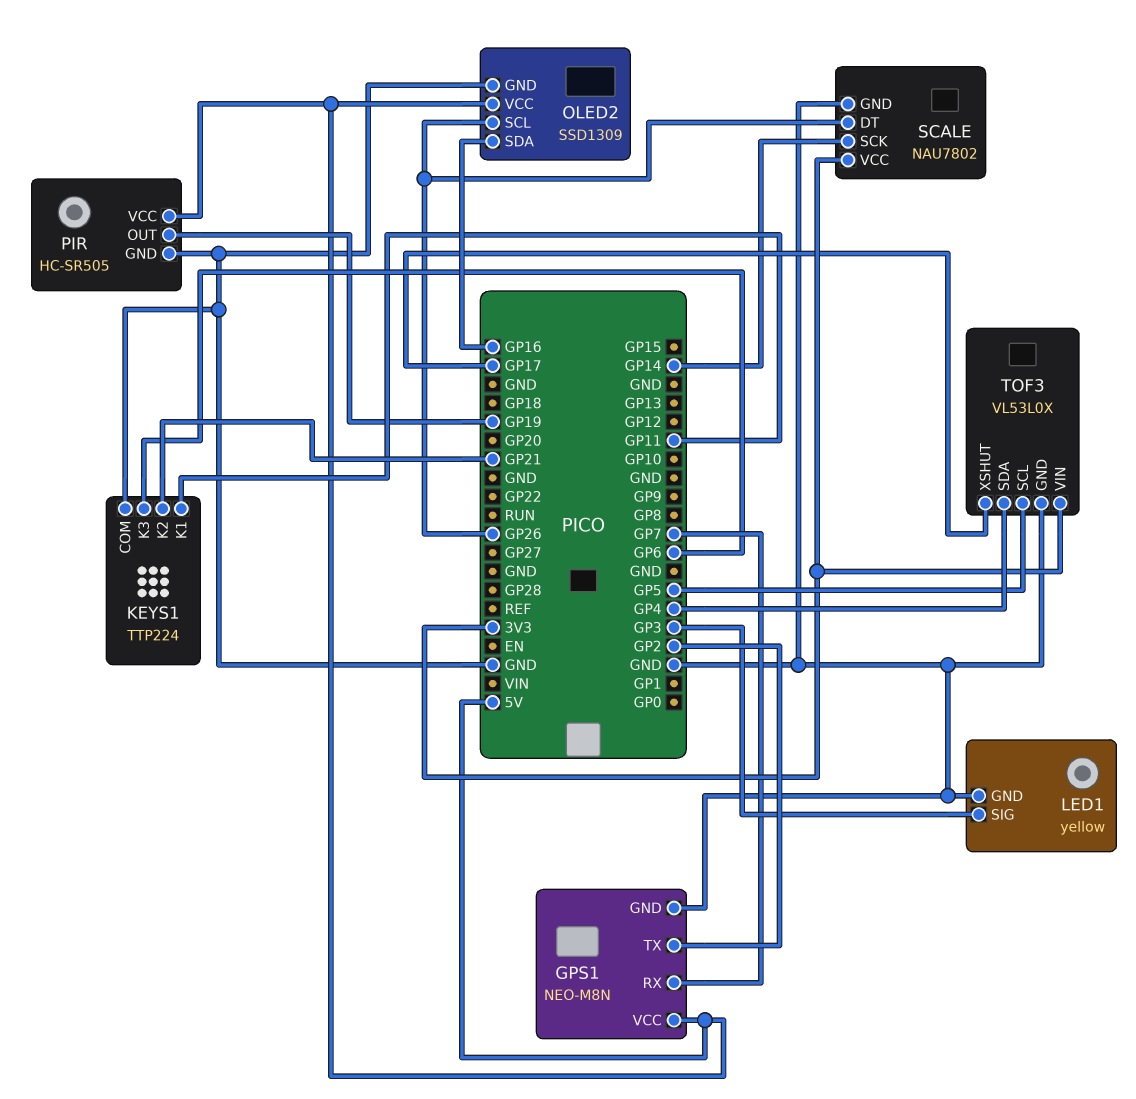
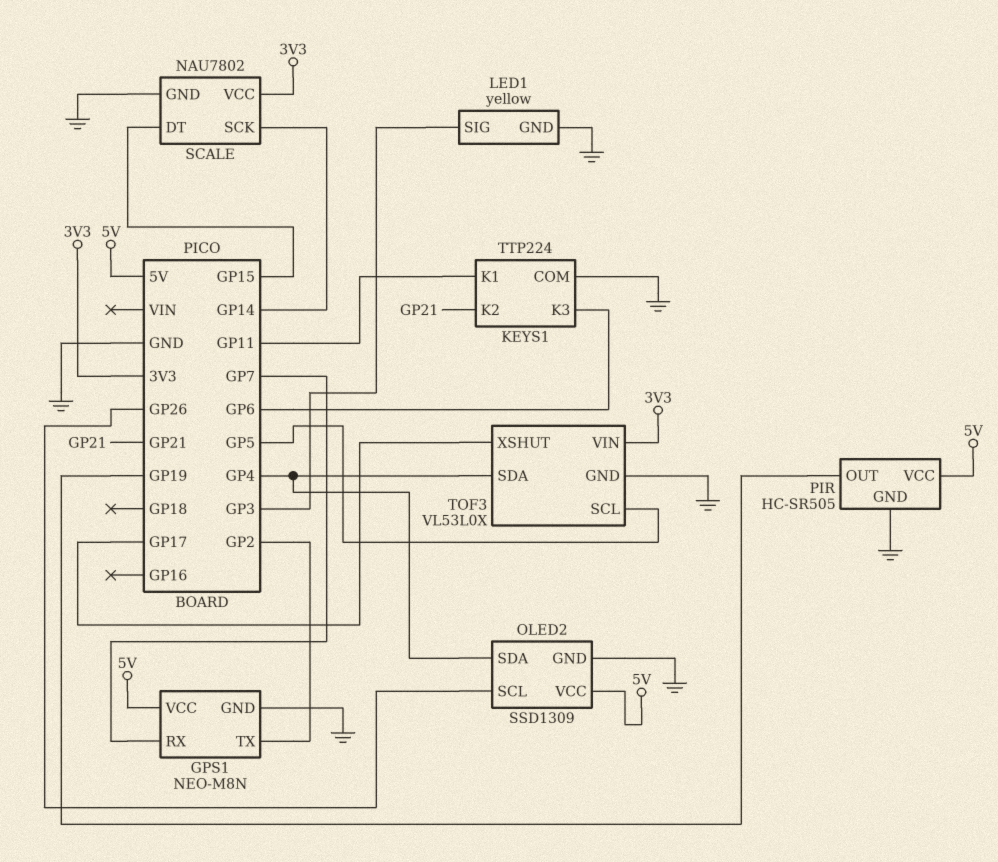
OLED2 pin SDA: GP16 -> GP4
SCALE pin DT: GP26 -> GP15

